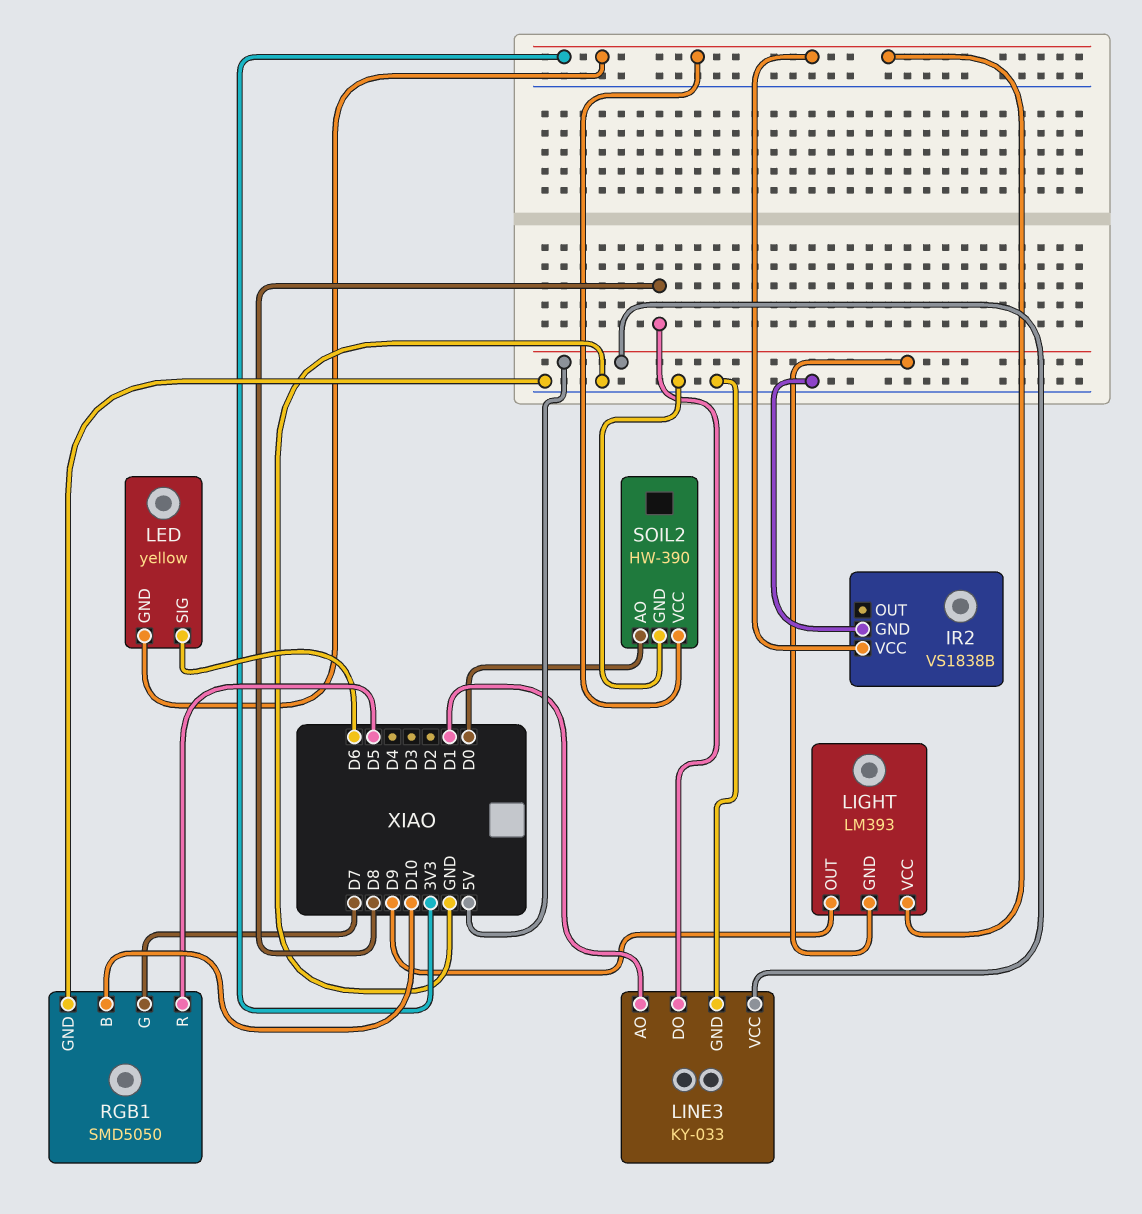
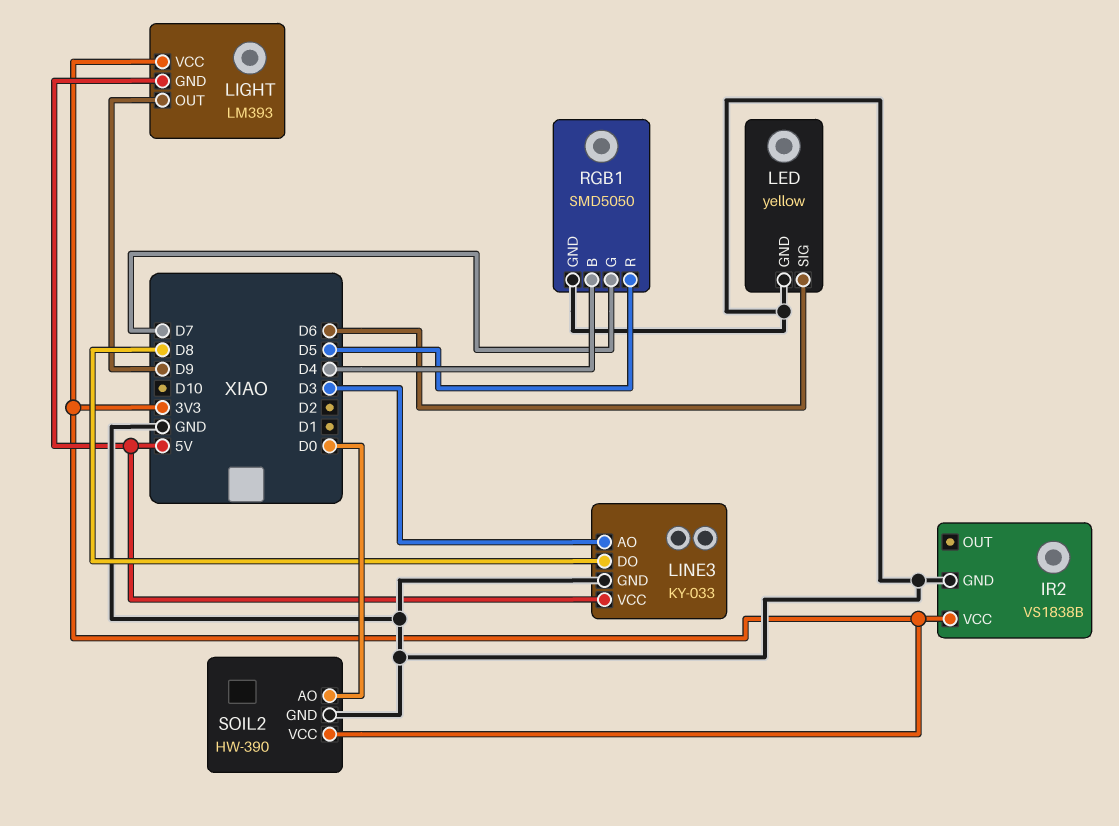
LED pin GND: 3V3 -> GND
LINE3 pin AO: D1 -> D3
RGB1 pin B: D10 -> D4

